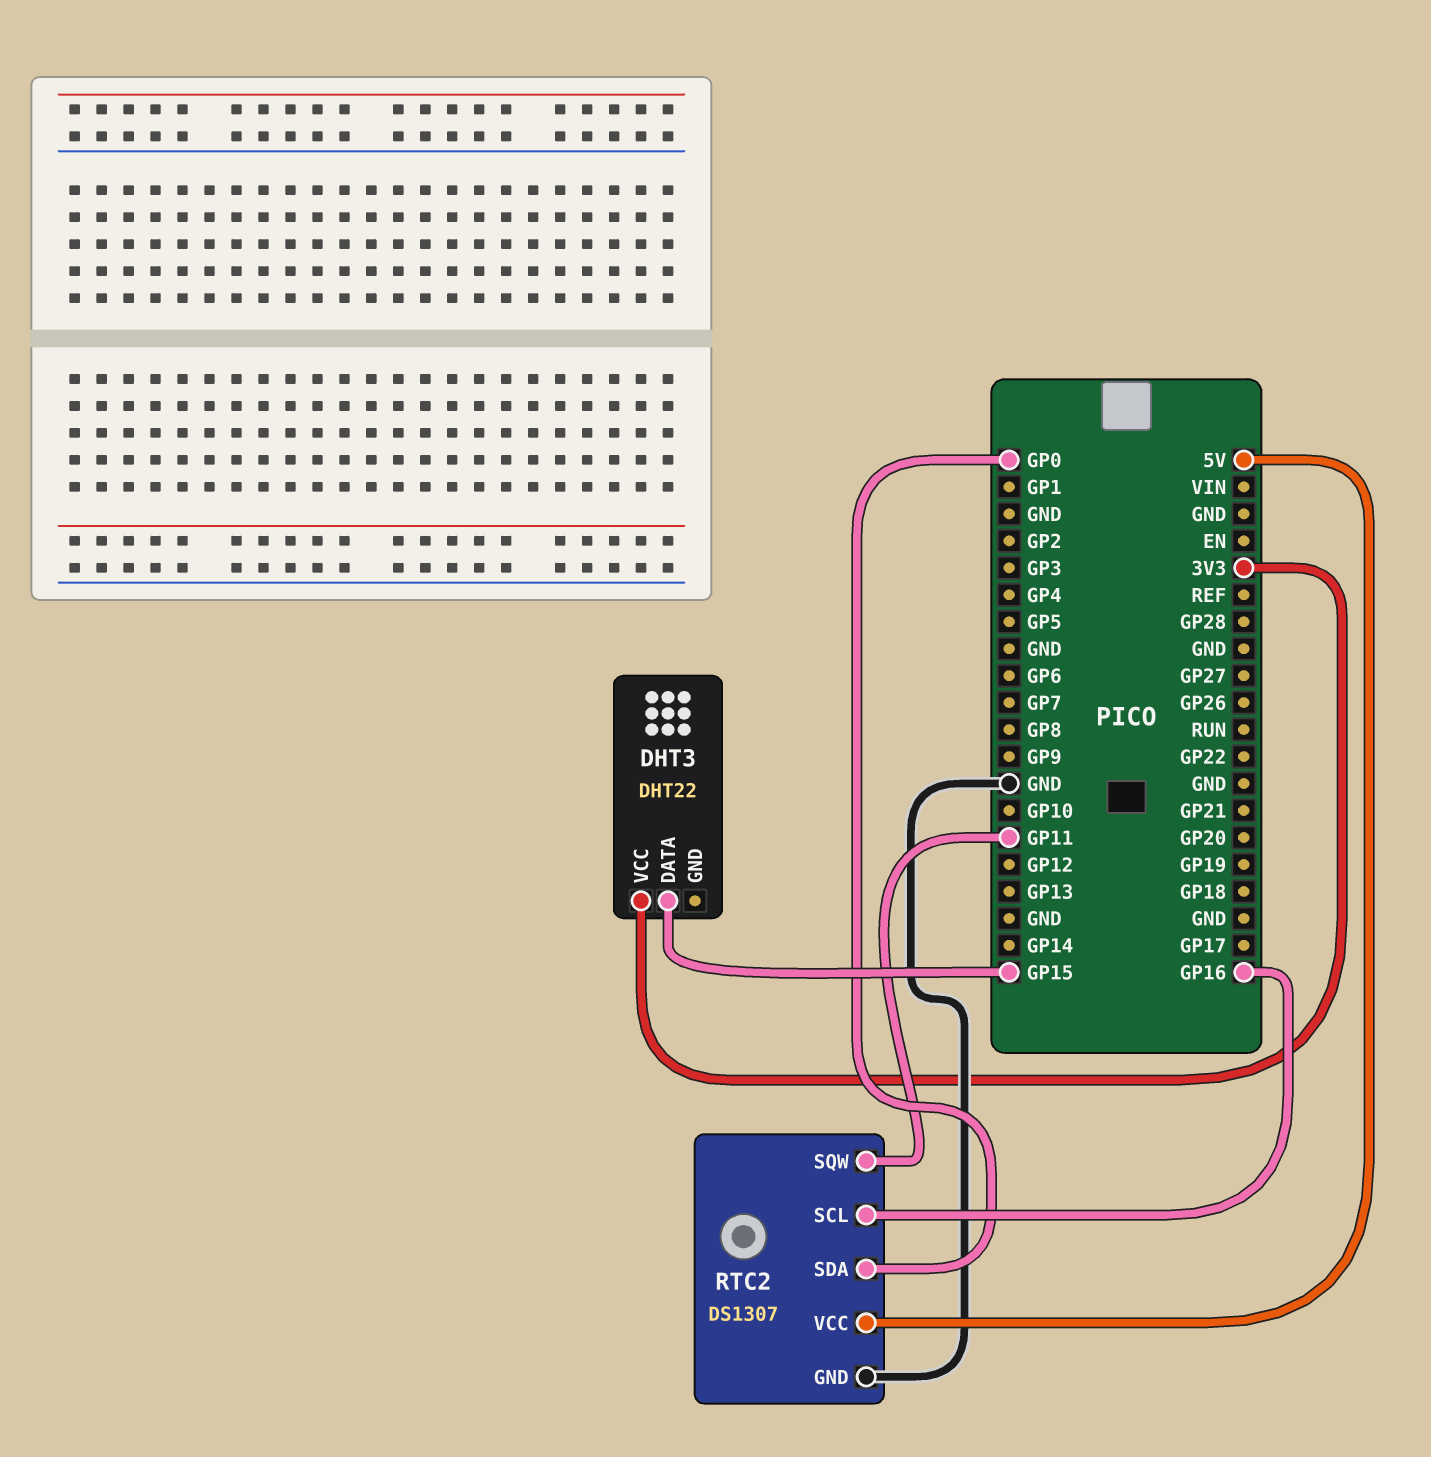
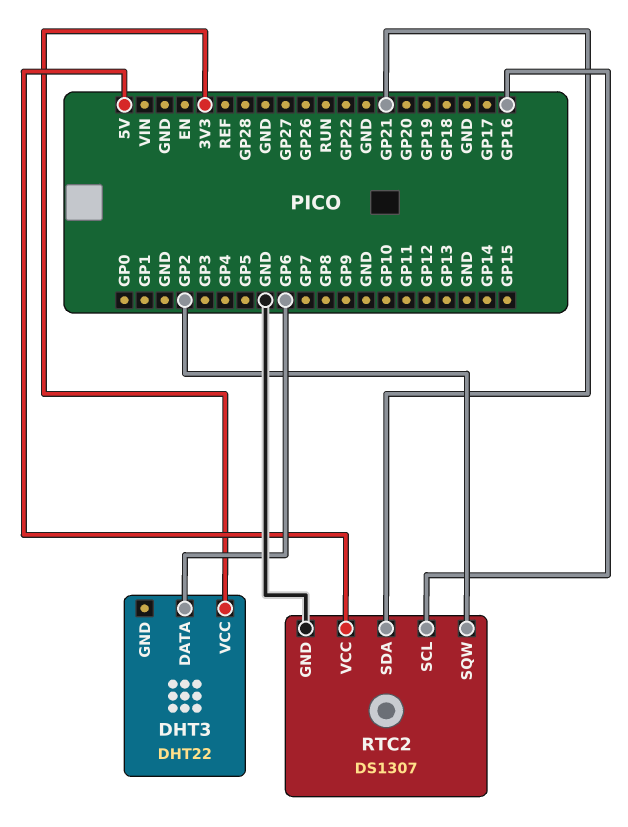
DHT3 pin DATA: GP15 -> GP6
RTC2 pin SDA: GP0 -> GP21
RTC2 pin SQW: GP11 -> GP2

